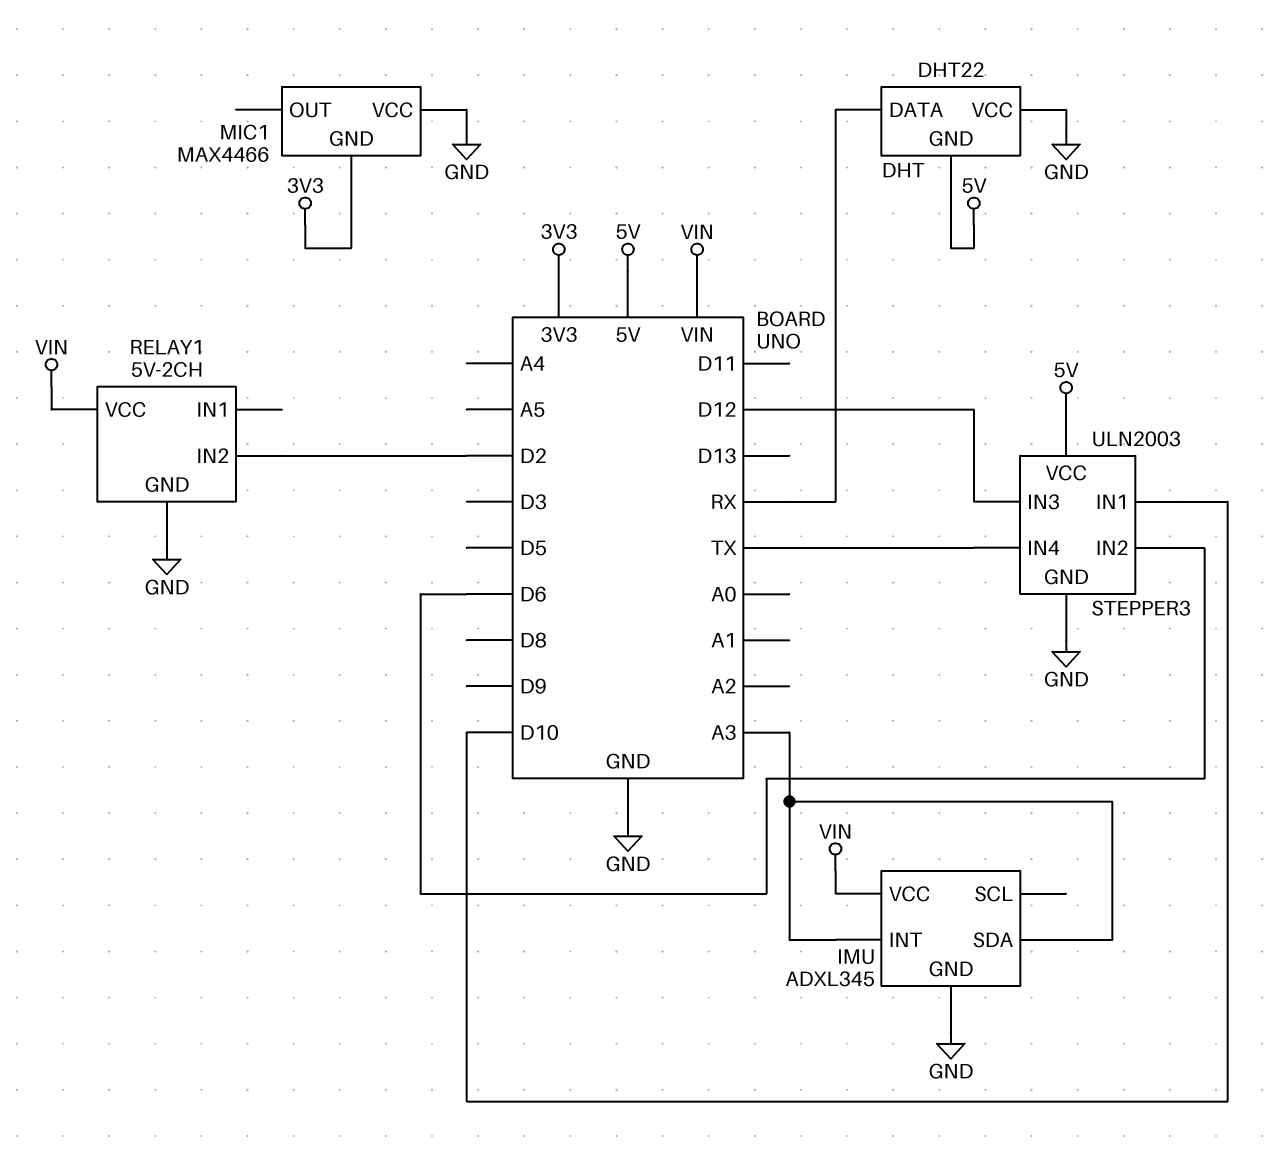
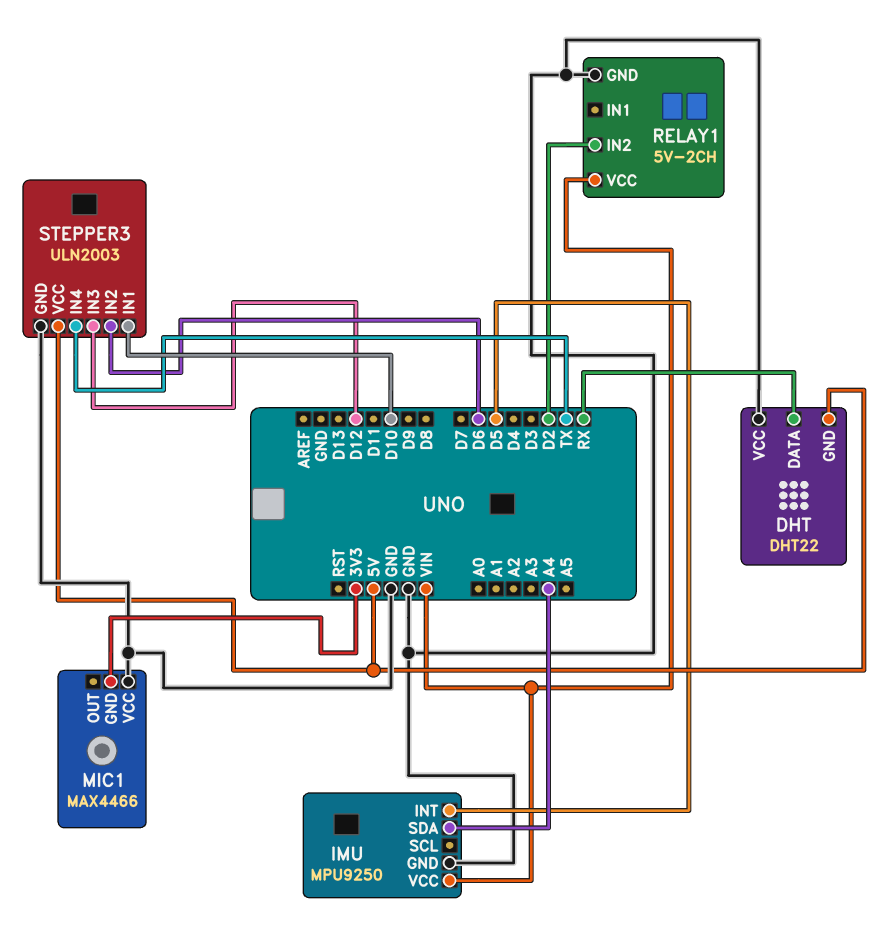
IMU: ADXL345 -> MPU9250
IMU pin INT: A3 -> D5
IMU pin SDA: A3 -> A4

